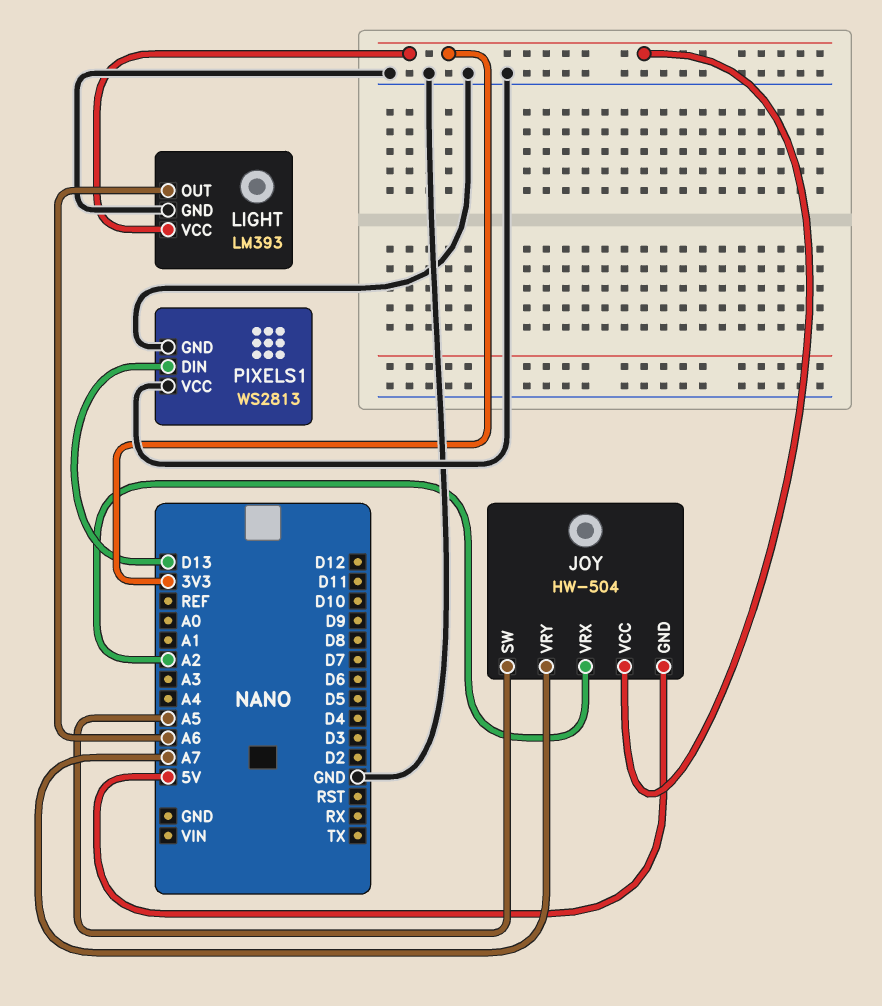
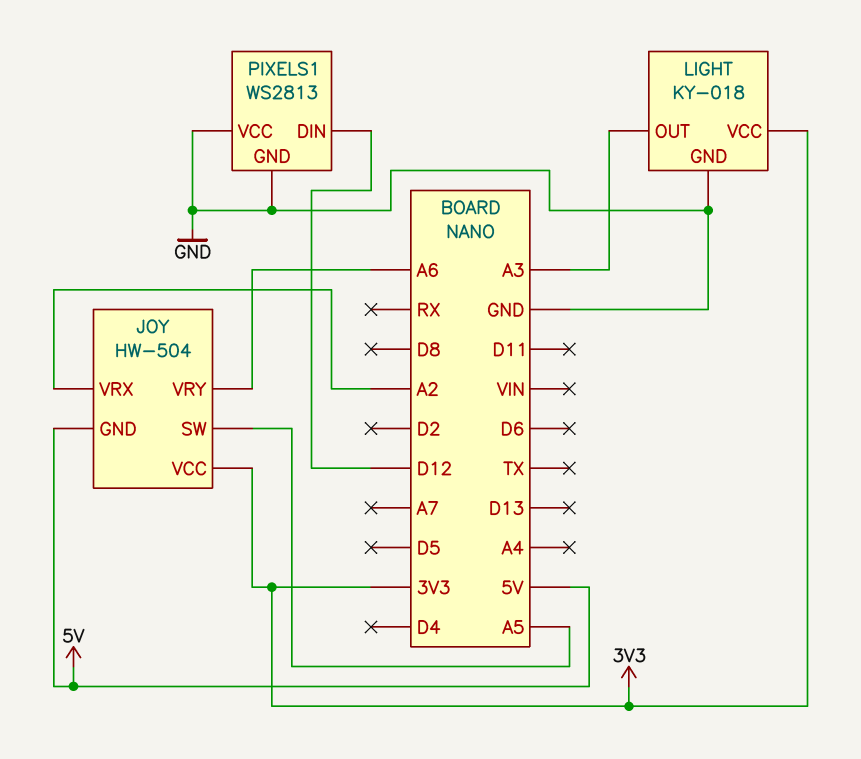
JOY pin VRY: A7 -> A6
LIGHT: LM393 -> KY-018
LIGHT pin OUT: A6 -> A3
PIXELS1 pin DIN: D13 -> D12

